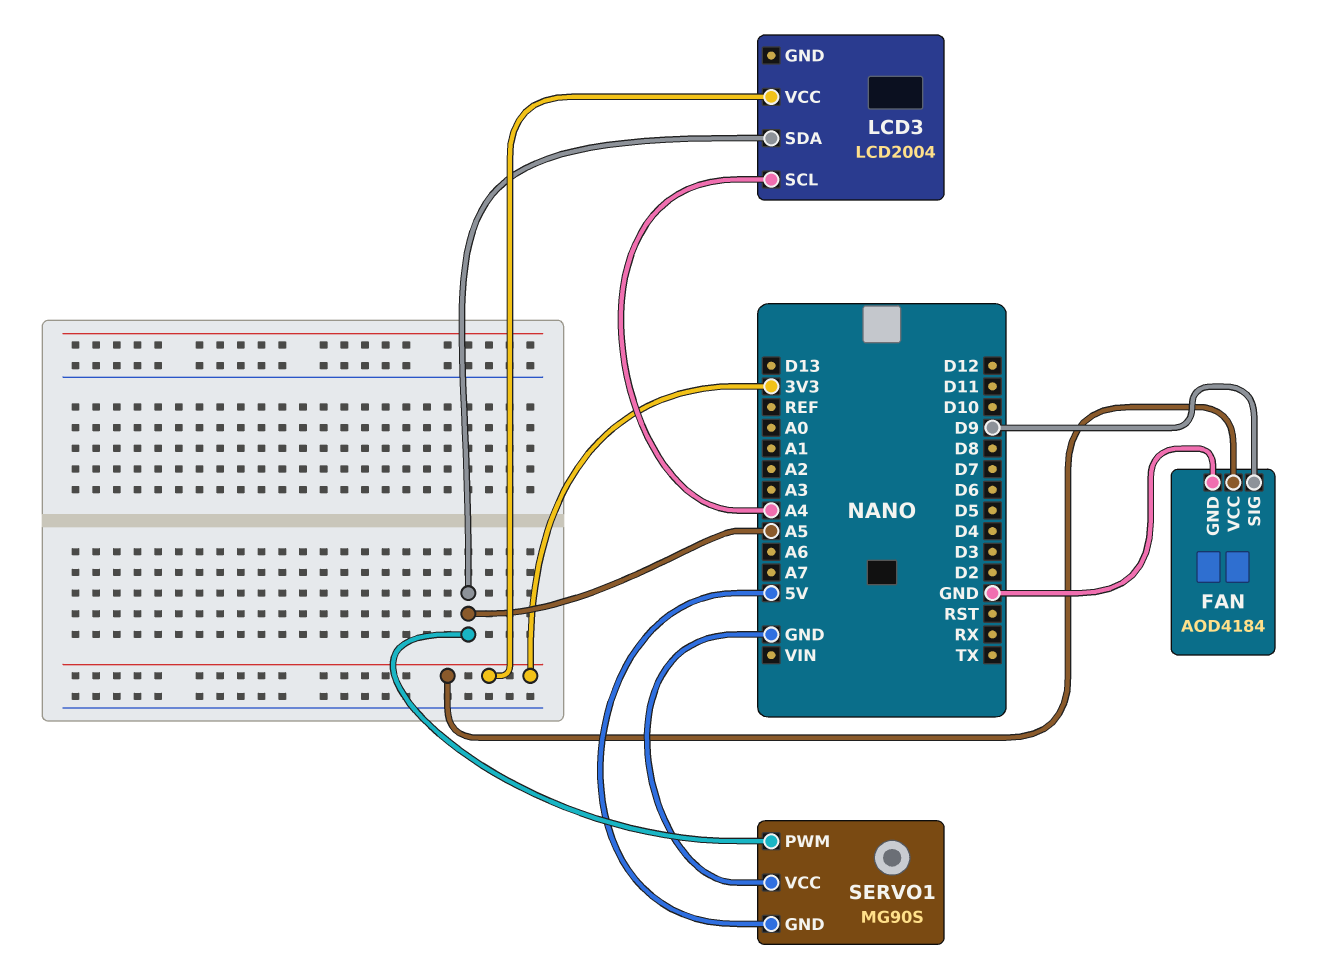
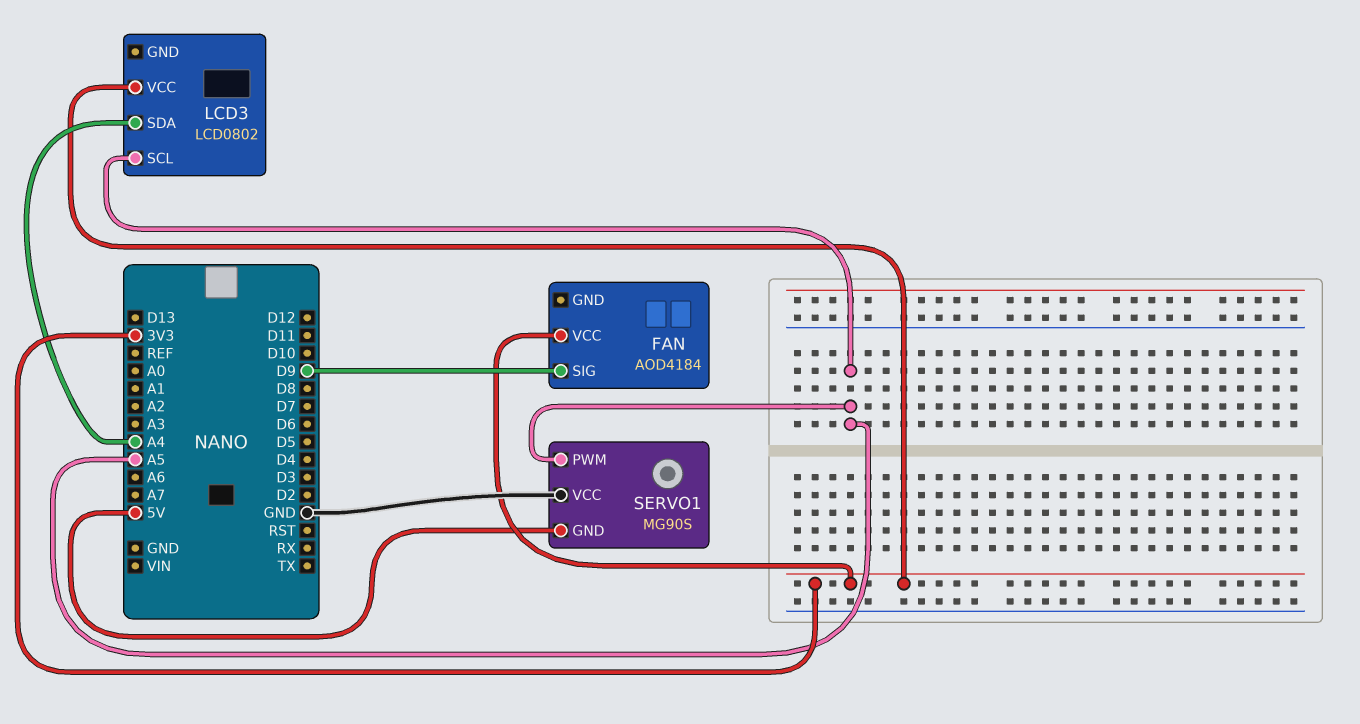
FAN pin GND: GND -> none
LCD3: LCD2004 -> LCD0802
LCD3 pin SCL: A4 -> A5
LCD3 pin SDA: A5 -> A4

